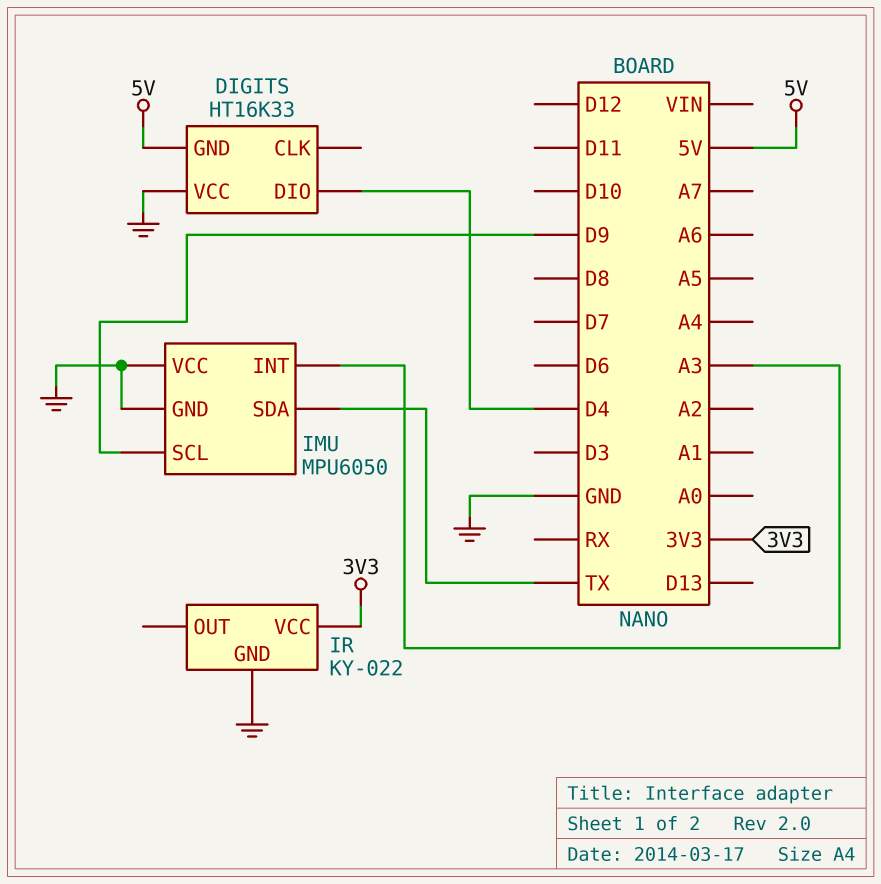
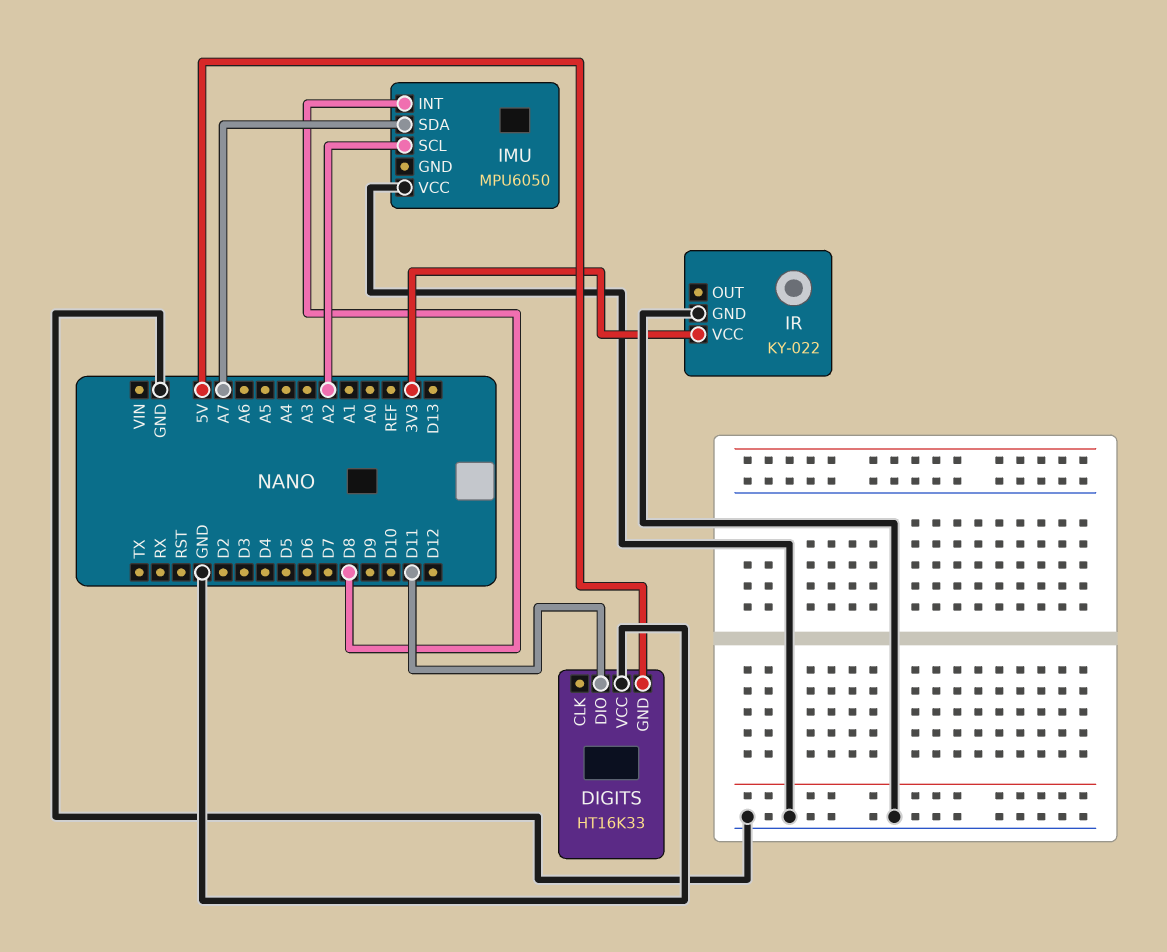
DIGITS pin DIO: D4 -> D11
IMU pin GND: GND -> none
IMU pin INT: A3 -> D8
IMU pin SCL: D9 -> A2
IMU pin SDA: TX -> A7

